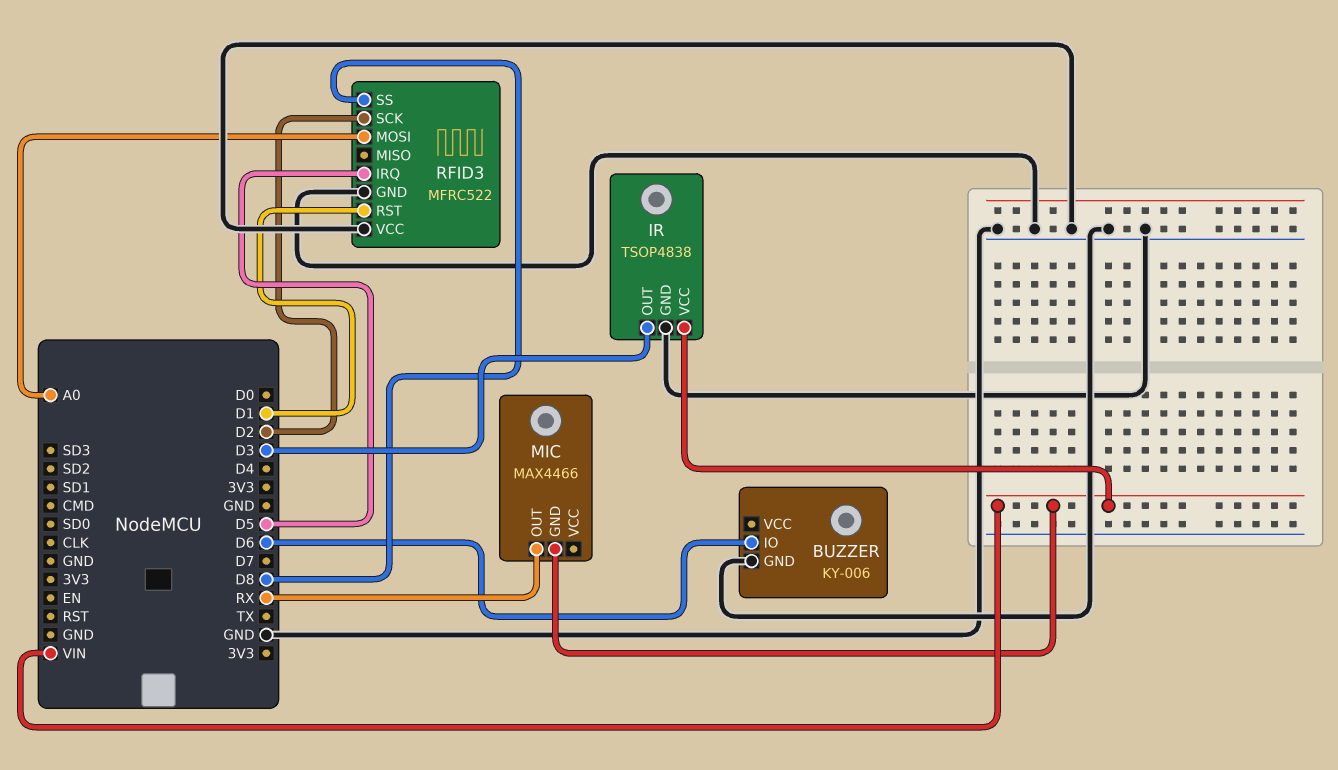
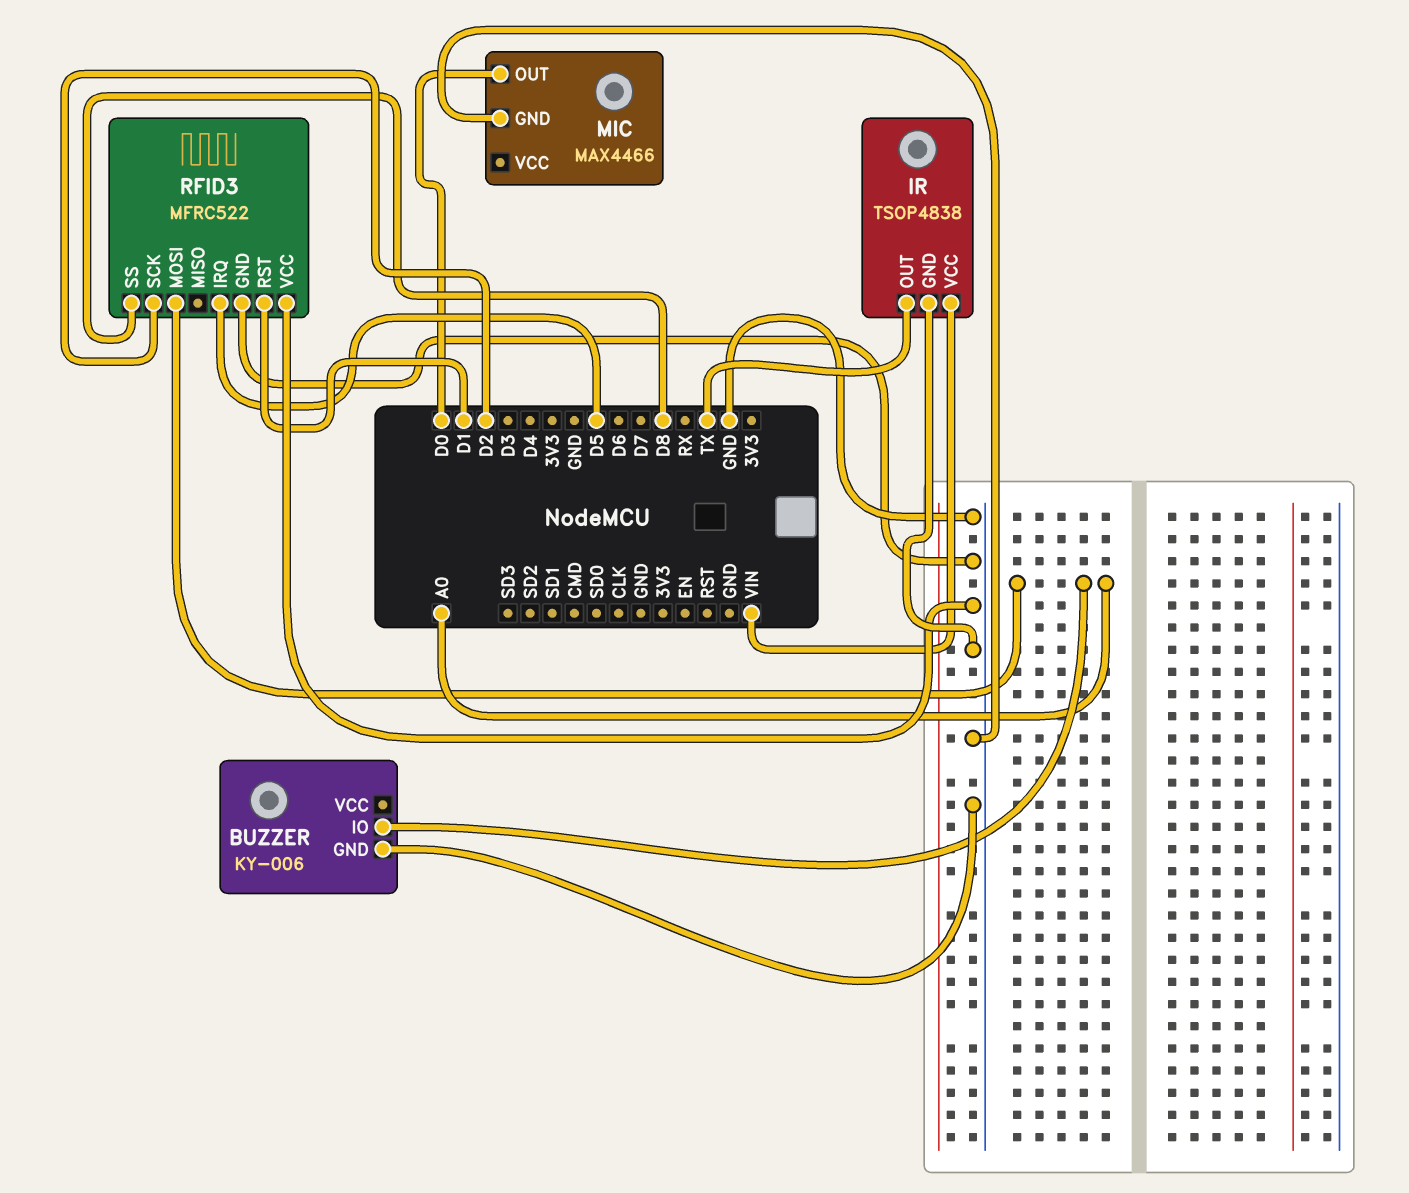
BUZZER pin IO: D6 -> A0
IR pin OUT: D3 -> TX
MIC pin GND: VIN -> GND
MIC pin OUT: RX -> D0

